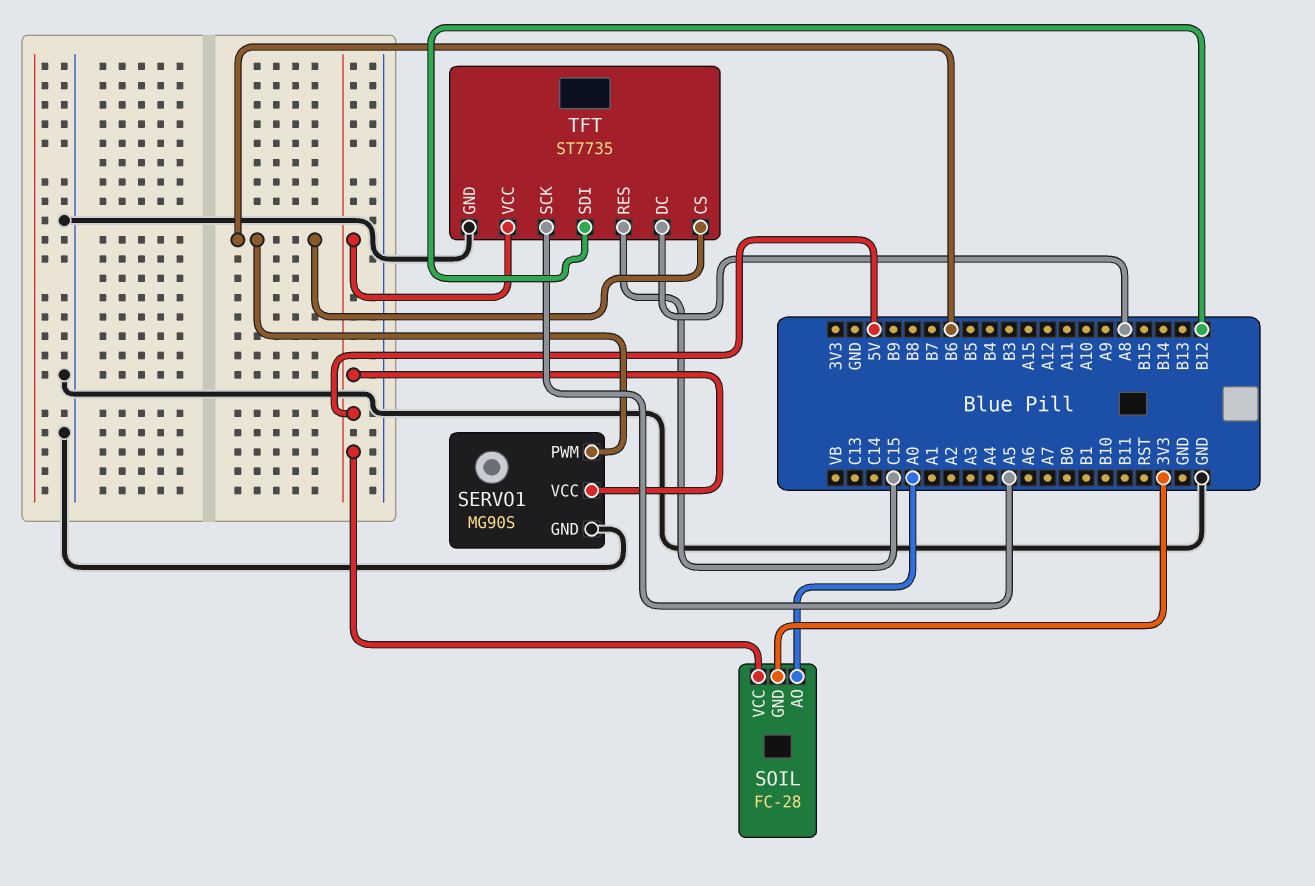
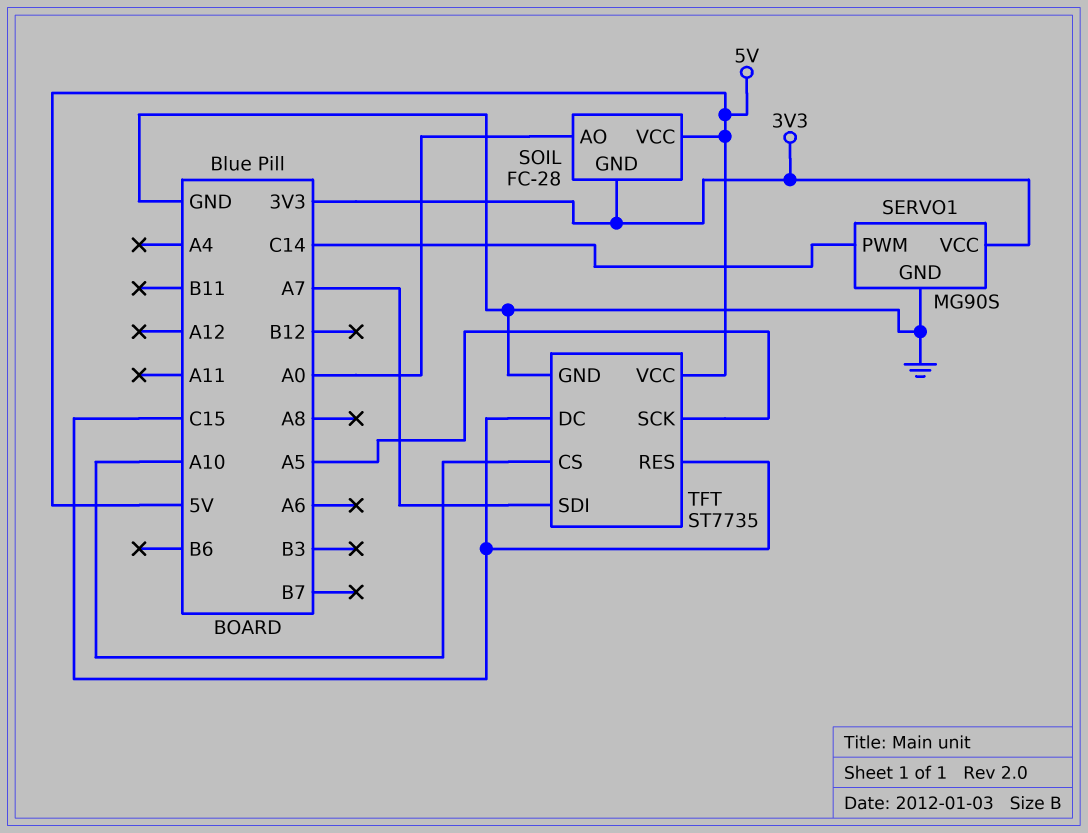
SERVO1 pin PWM: B6 -> C14
SERVO1 pin VCC: 5V -> 3V3
TFT pin CS: B6 -> A10
TFT pin DC: A8 -> C15
TFT pin SDI: B12 -> A7

